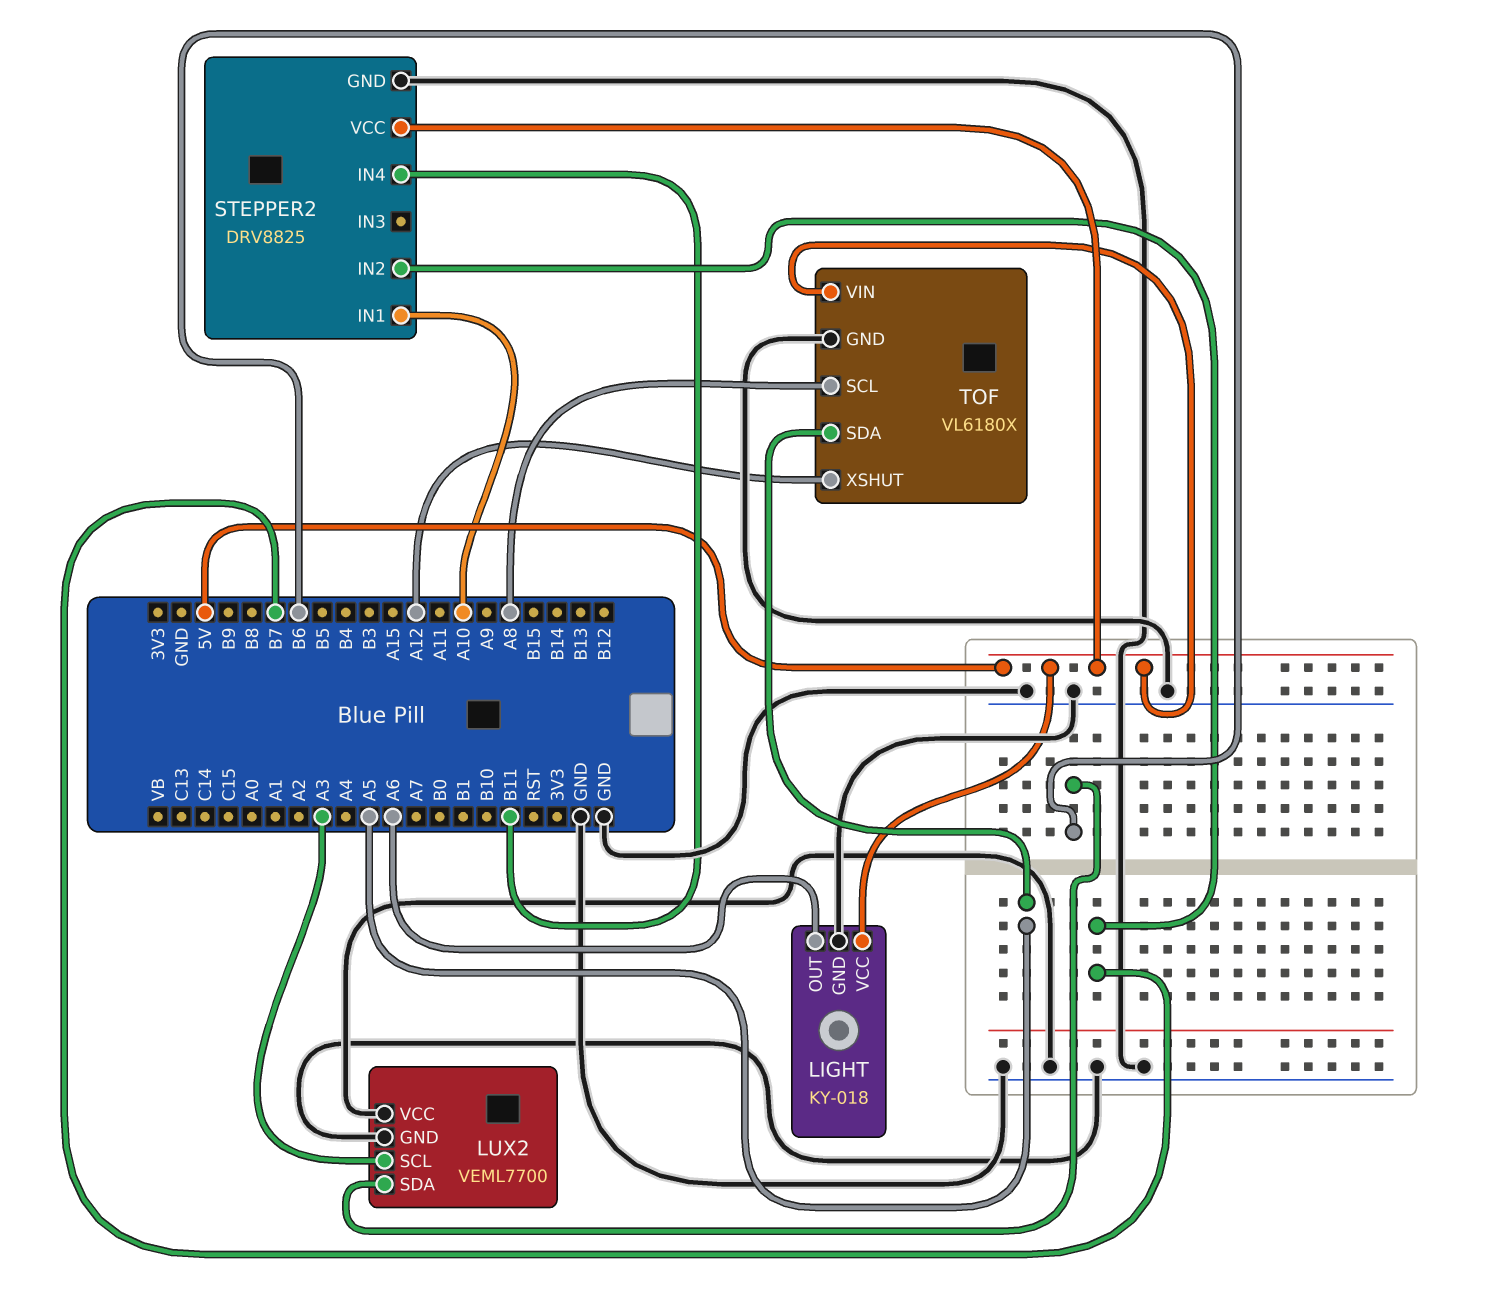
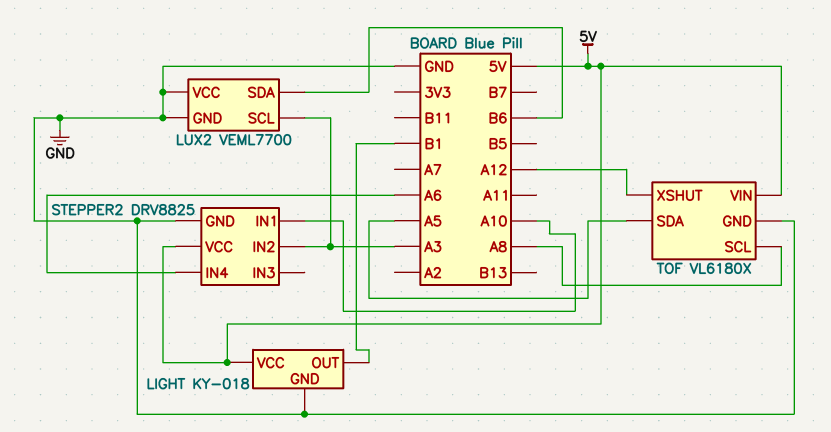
LIGHT pin OUT: A6 -> B1
STEPPER2 pin IN2: B7 -> A3
STEPPER2 pin IN4: B11 -> A6

